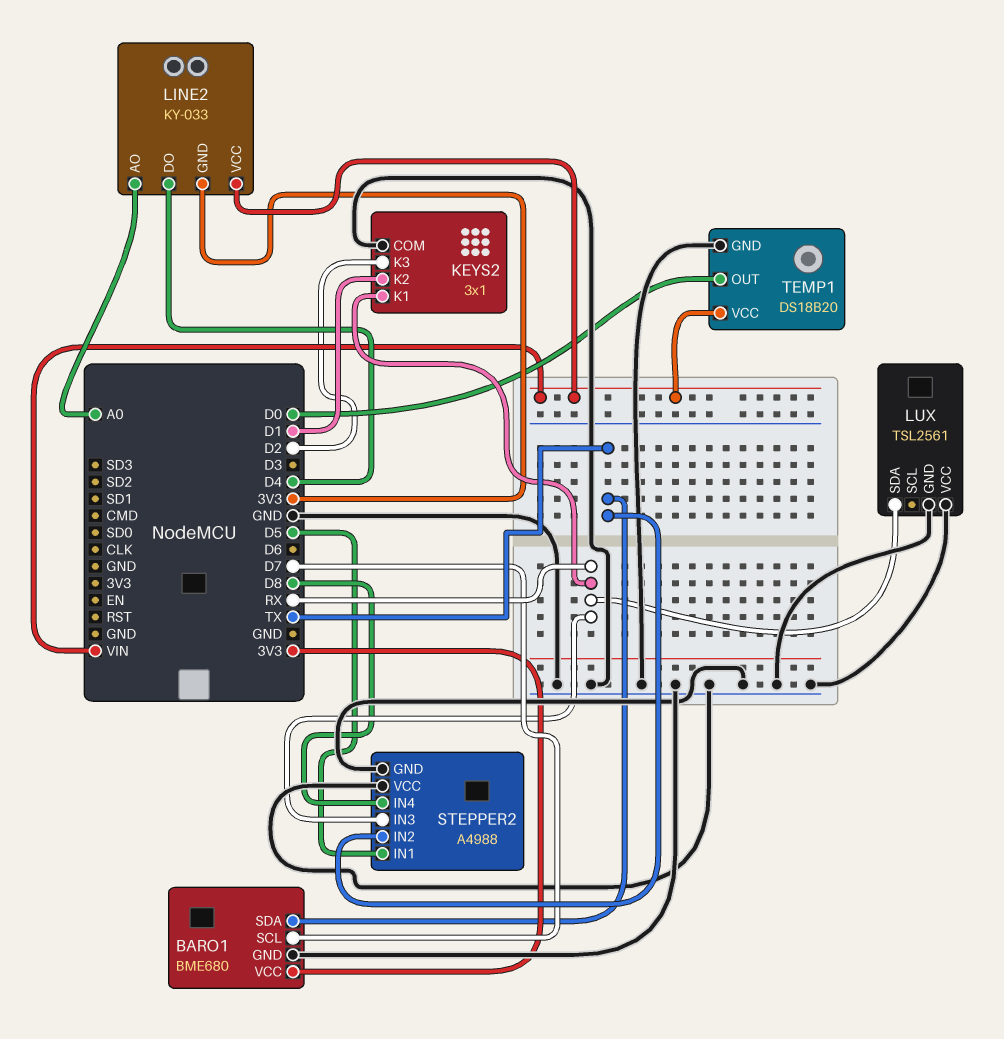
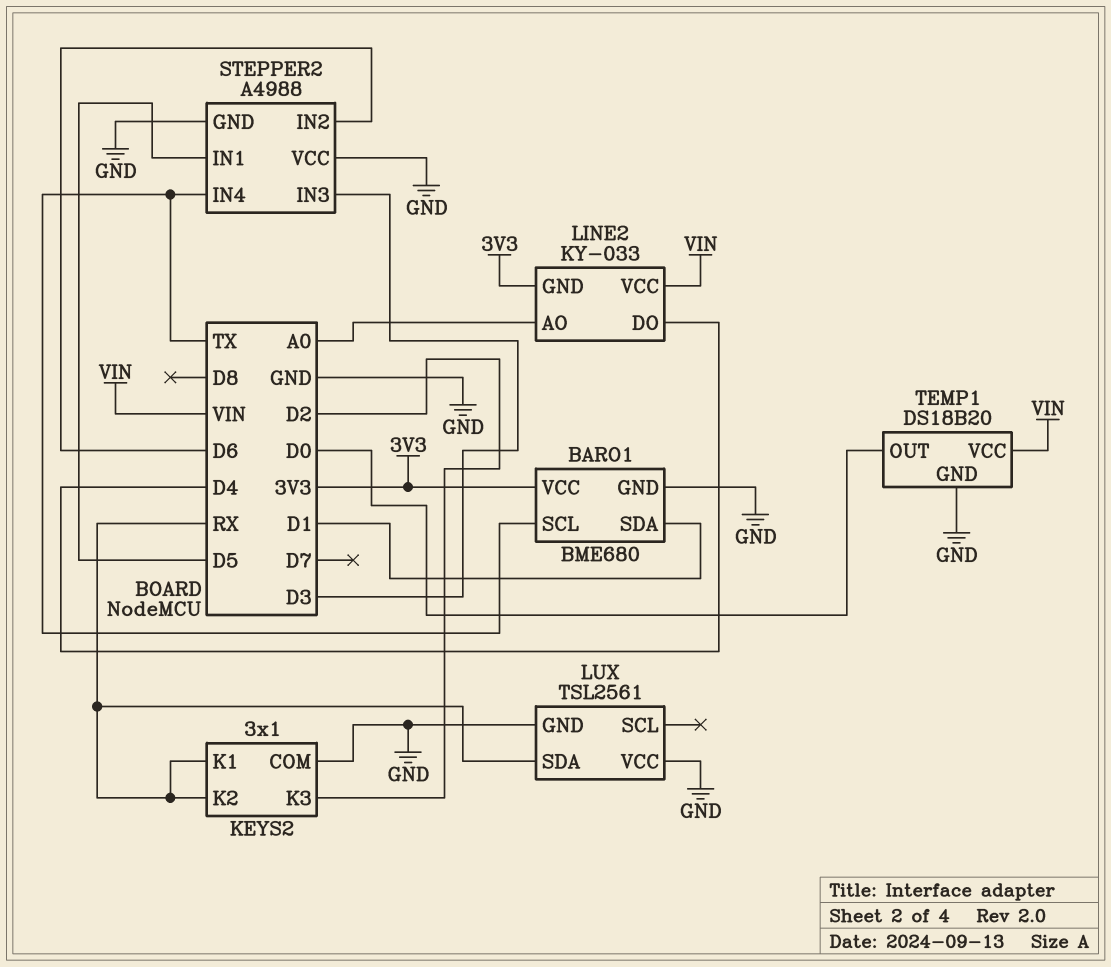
BARO1 pin SCL: D7 -> TX
BARO1 pin SDA: TX -> D1
KEYS2 pin K2: D1 -> RX
STEPPER2 pin IN2: TX -> D6
STEPPER2 pin IN3: RX -> D3
STEPPER2 pin IN4: D8 -> TX

